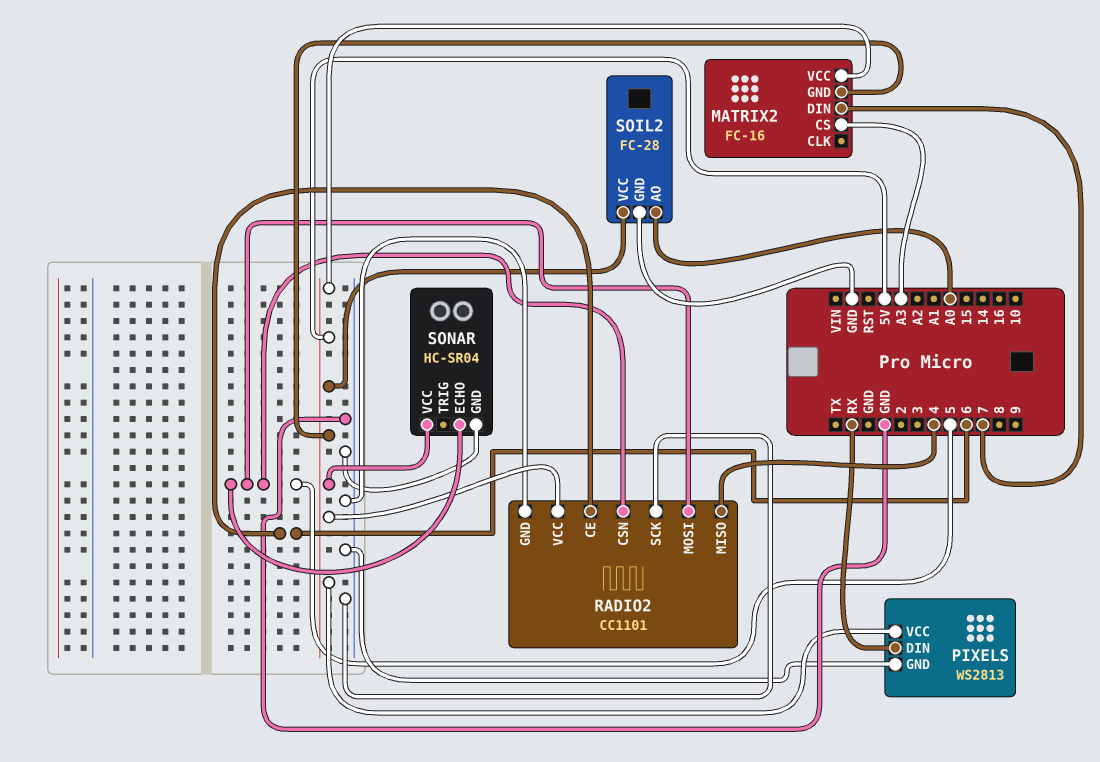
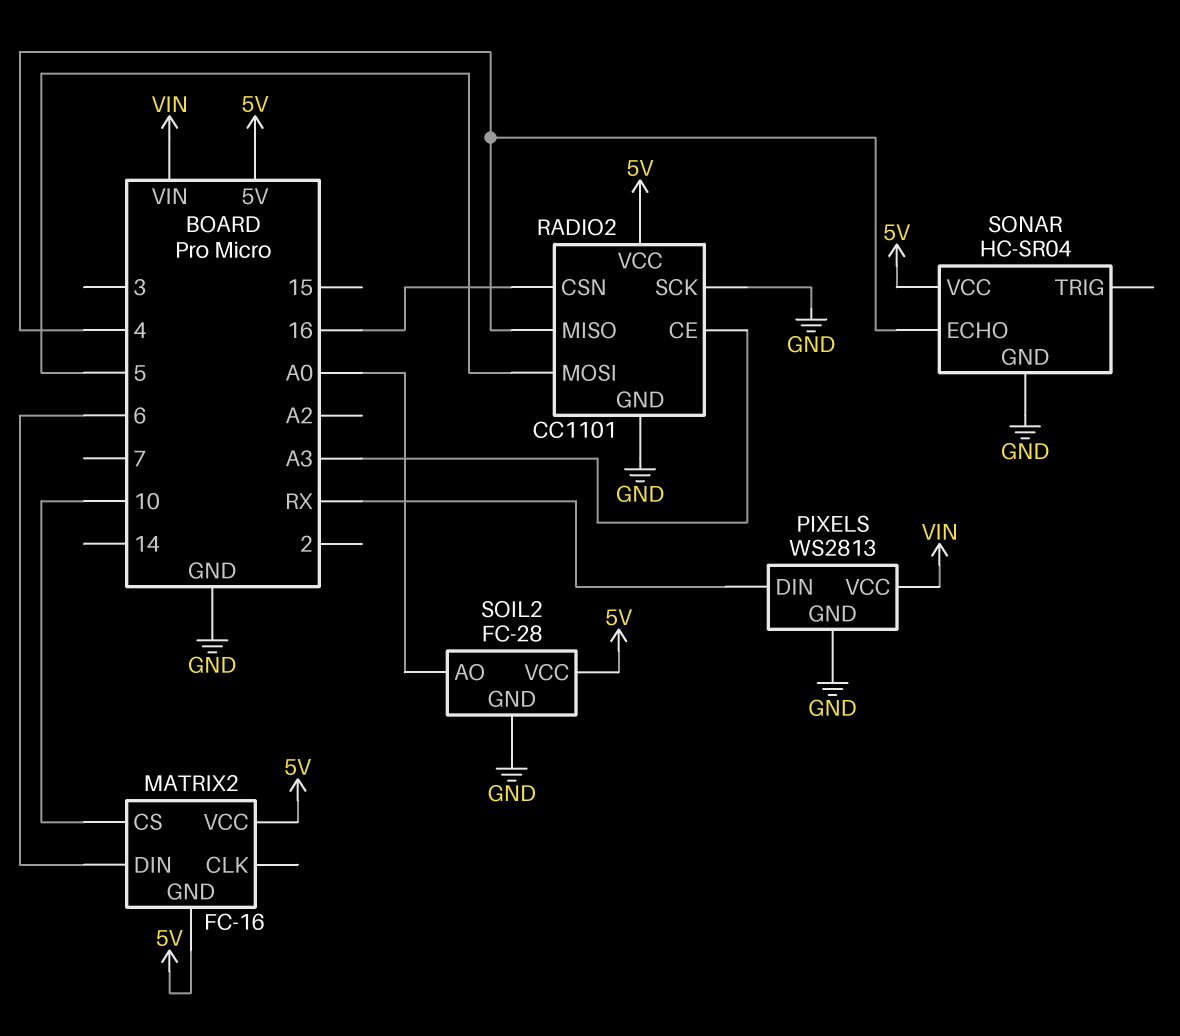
MATRIX2 pin CS: A3 -> 10
MATRIX2 pin DIN: 7 -> 6
PIXELS pin VCC: 5V -> VIN
RADIO2 pin CE: 6 -> A3
RADIO2 pin CSN: 5 -> 16
SONAR pin ECHO: 5 -> 4

